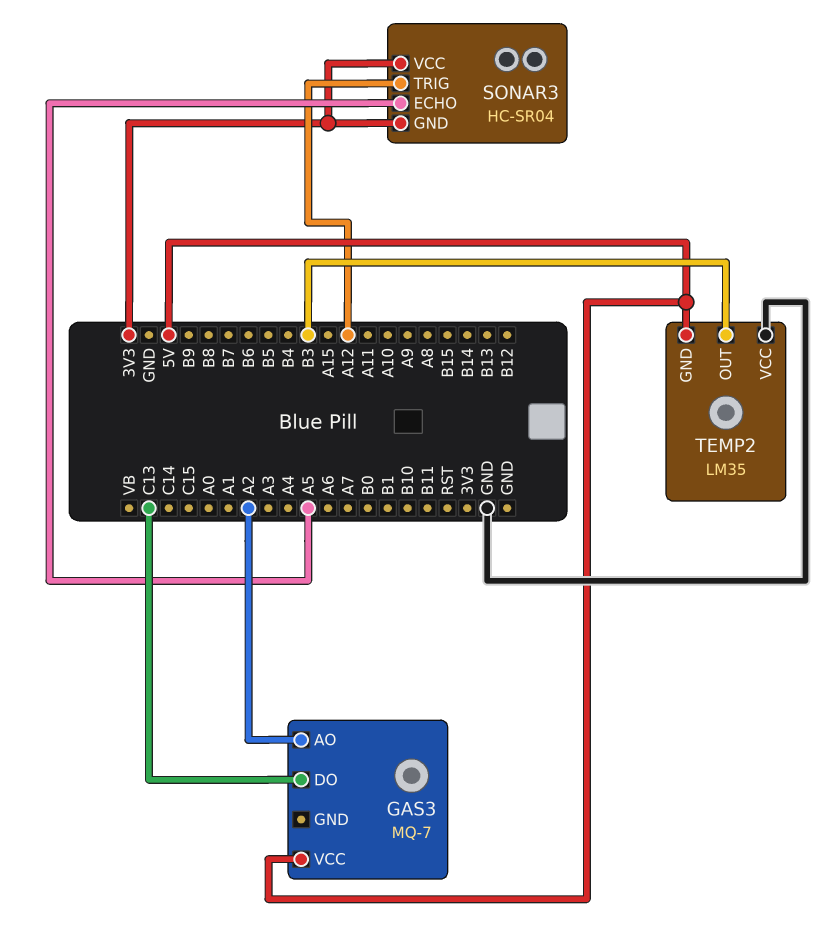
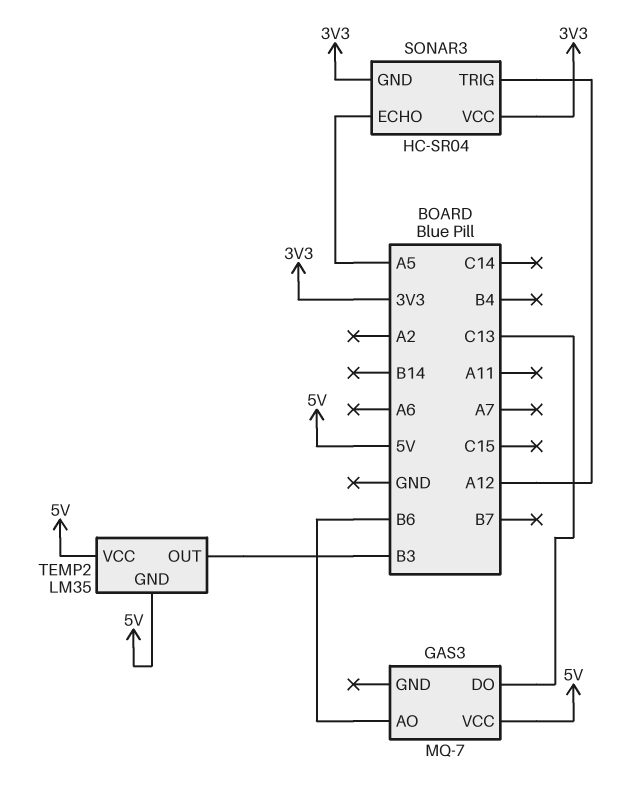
GAS3 pin AO: A2 -> B6
TEMP2 pin VCC: GND -> 5V

